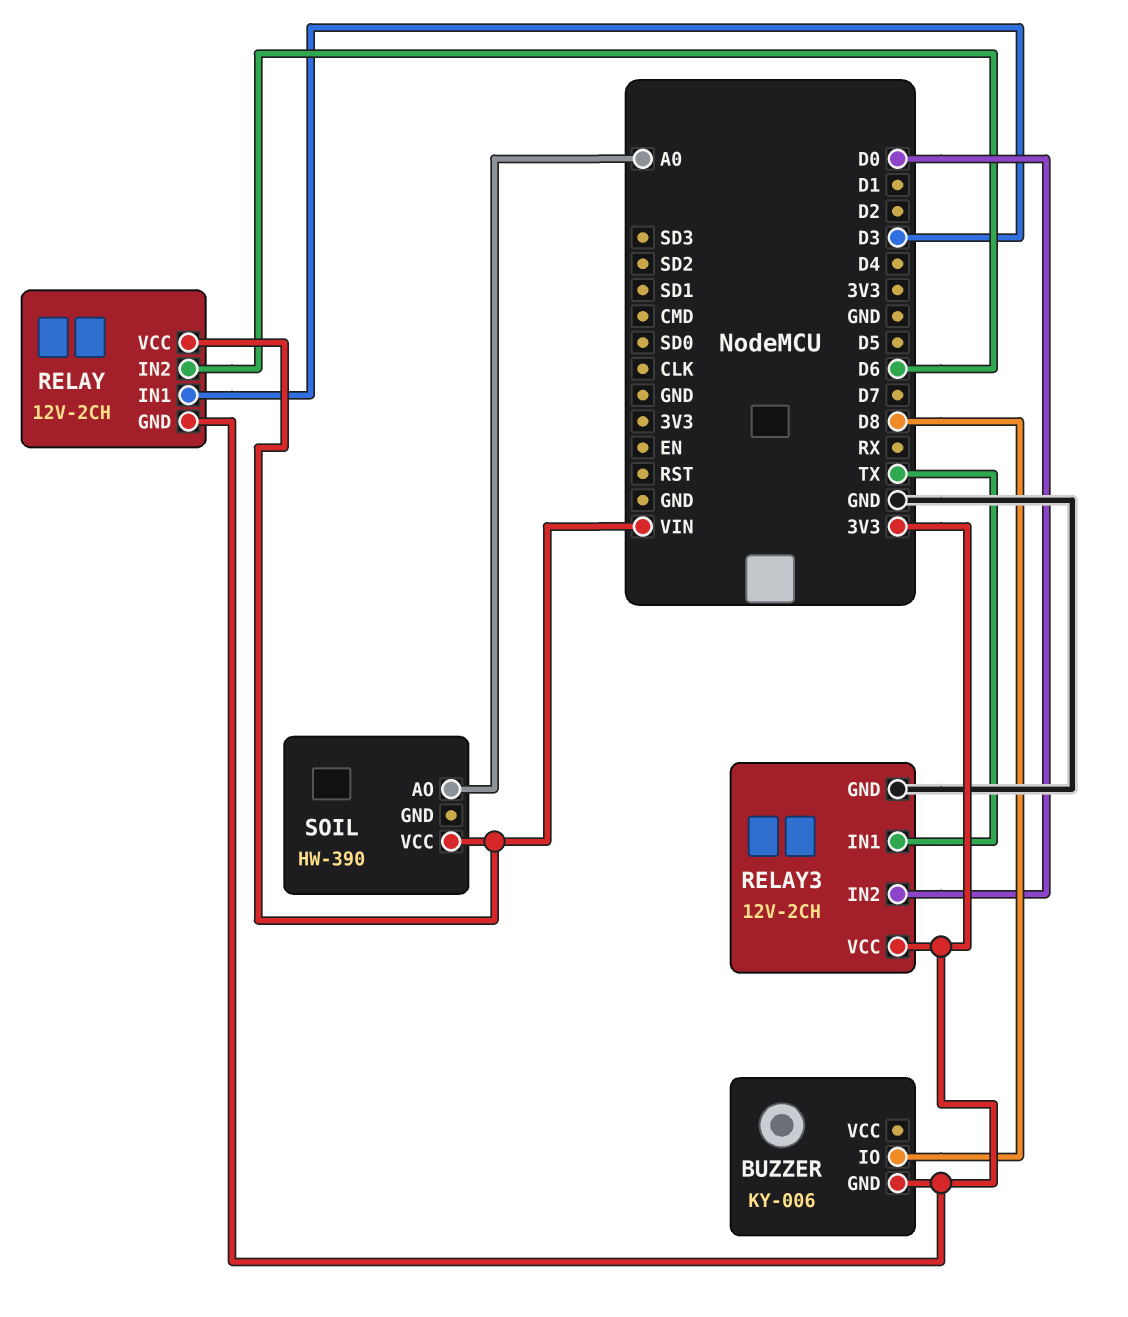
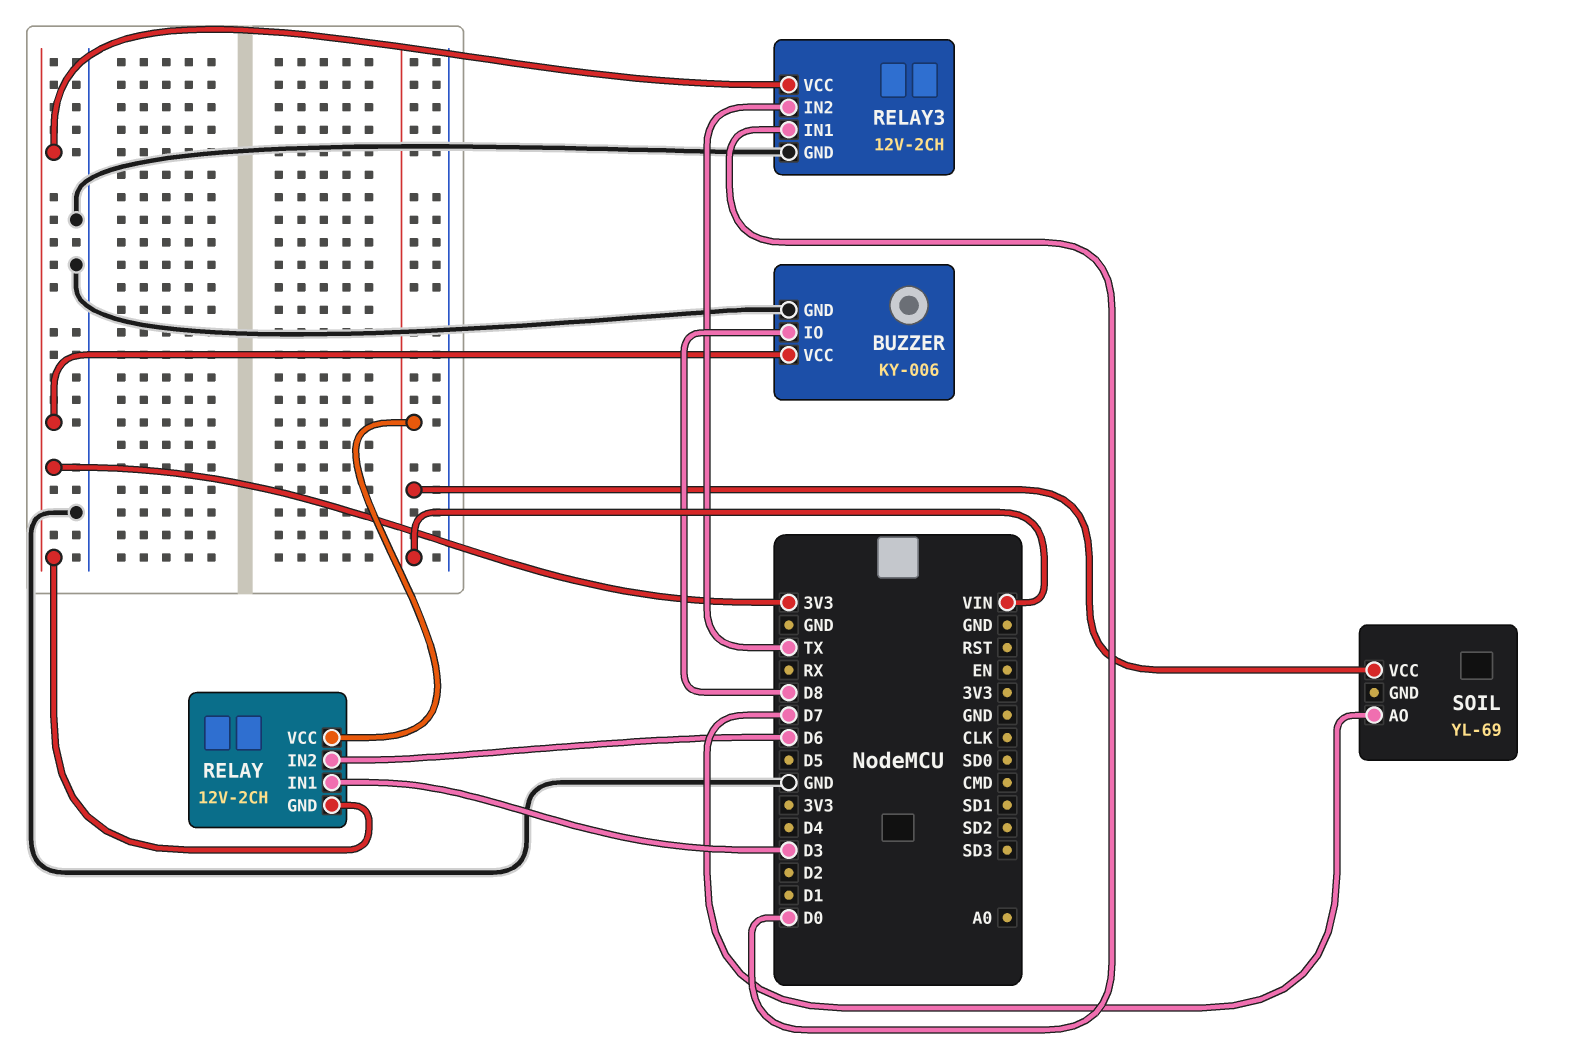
BUZZER pin GND: 3V3 -> GND
BUZZER pin VCC: none -> 3V3
RELAY3 pin IN1: TX -> D0
RELAY3 pin IN2: D0 -> TX
SOIL: HW-390 -> YL-69
SOIL pin AO: A0 -> D7

